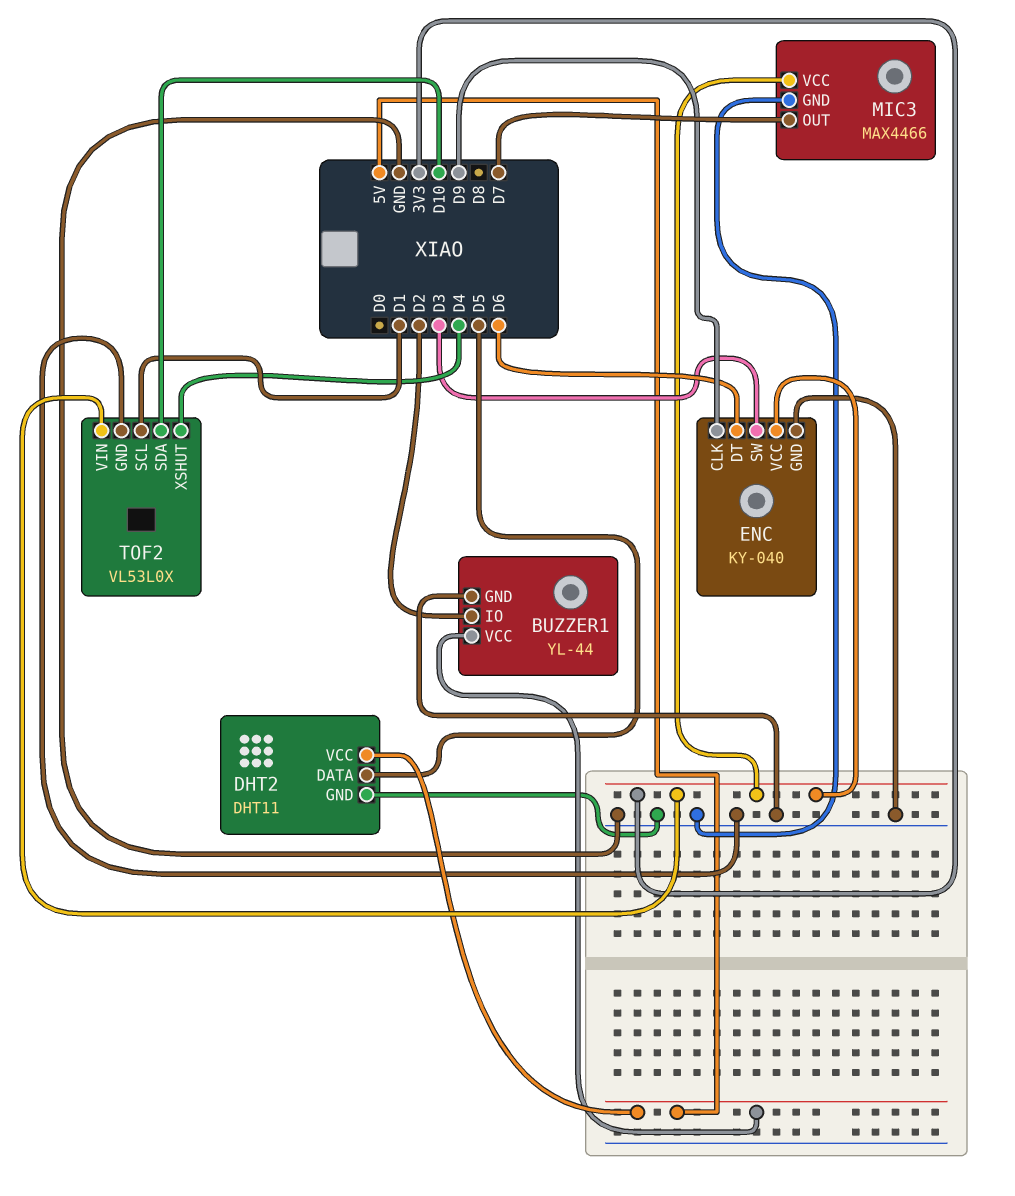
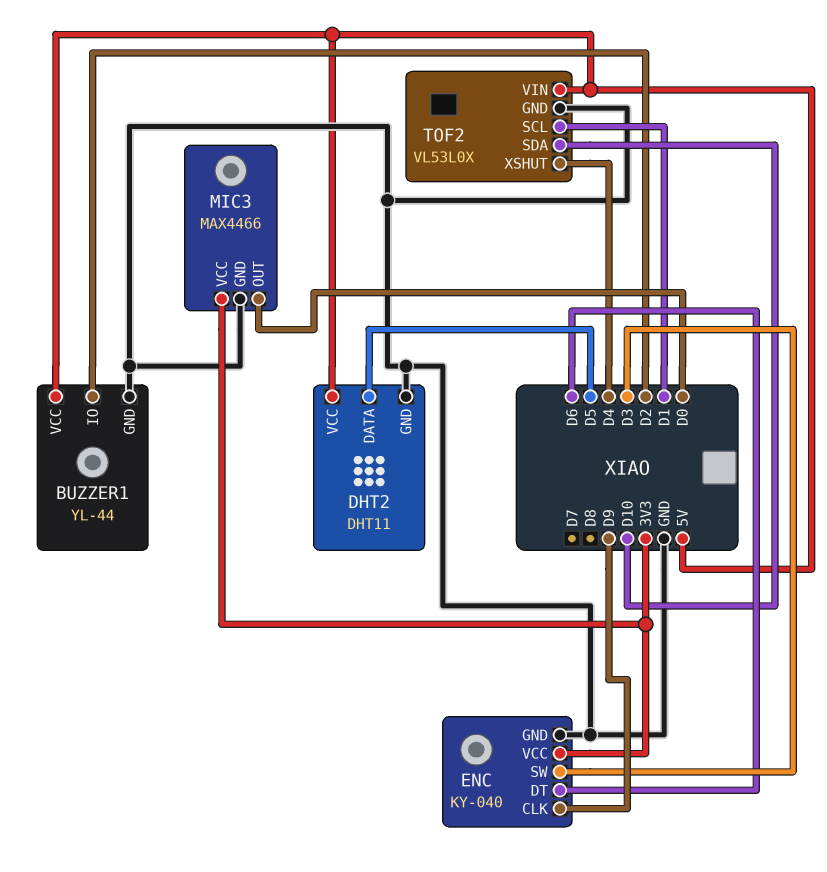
MIC3 pin OUT: D7 -> D0
TOF2 pin VIN: 3V3 -> 5V

